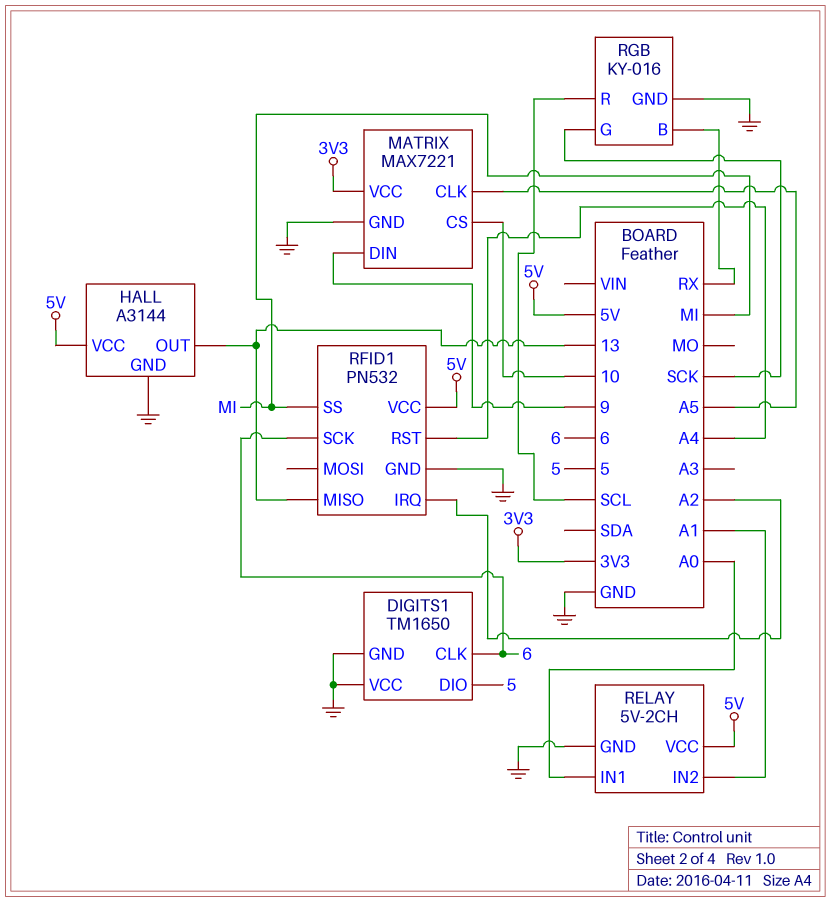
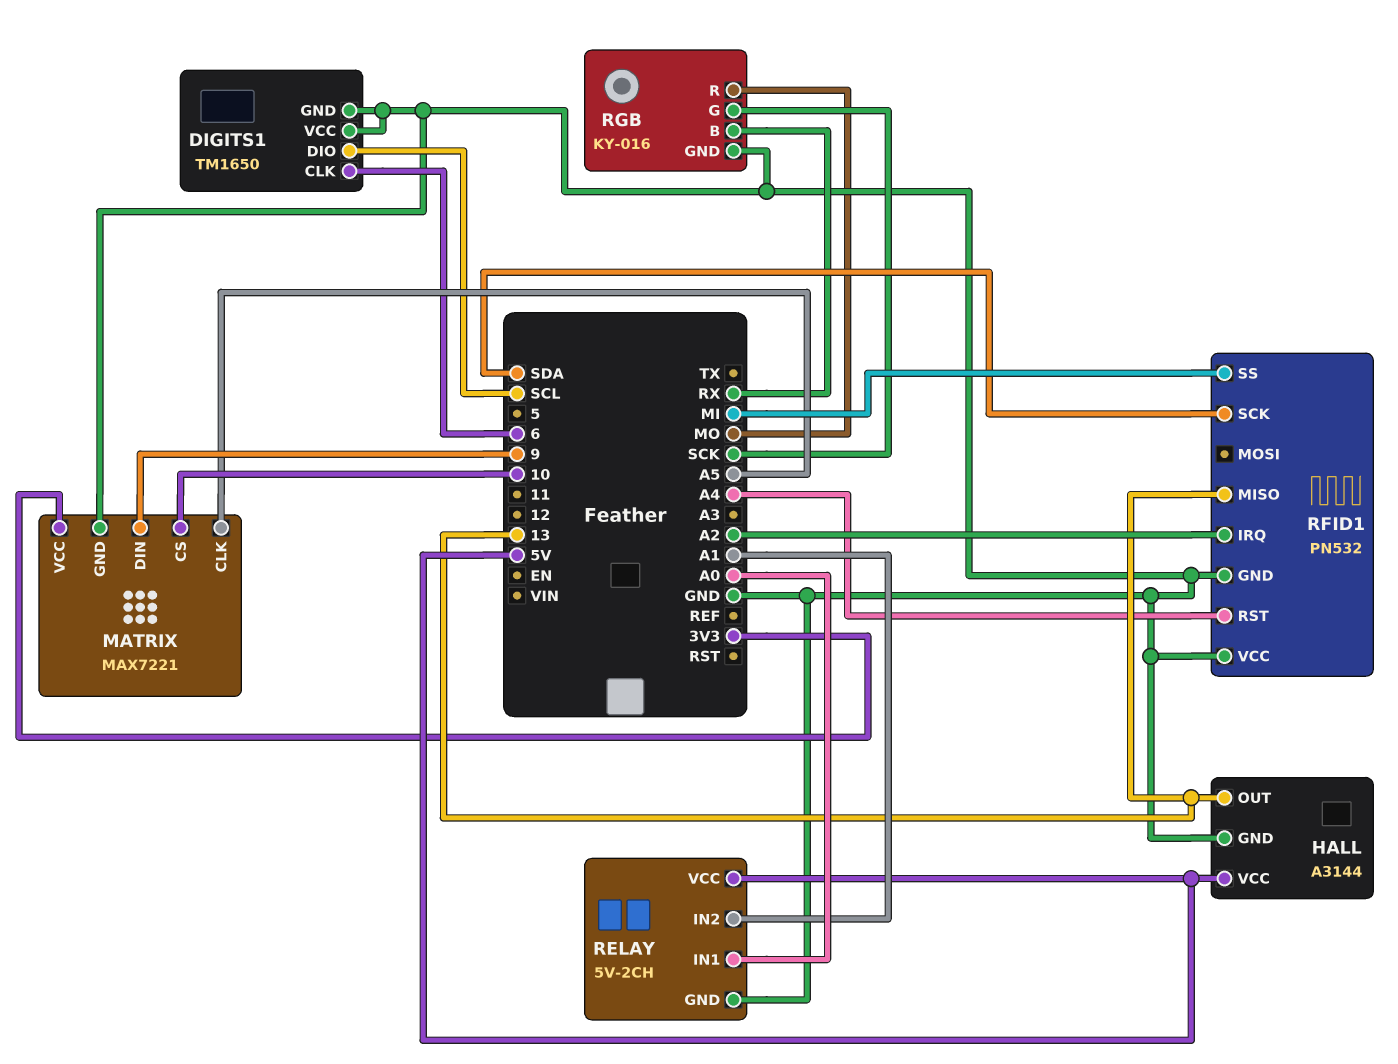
DIGITS1 pin DIO: 5 -> SCL
RFID1 pin SCK: 6 -> SDA
RFID1 pin VCC: 5V -> GND
RGB pin R: SCL -> MO

